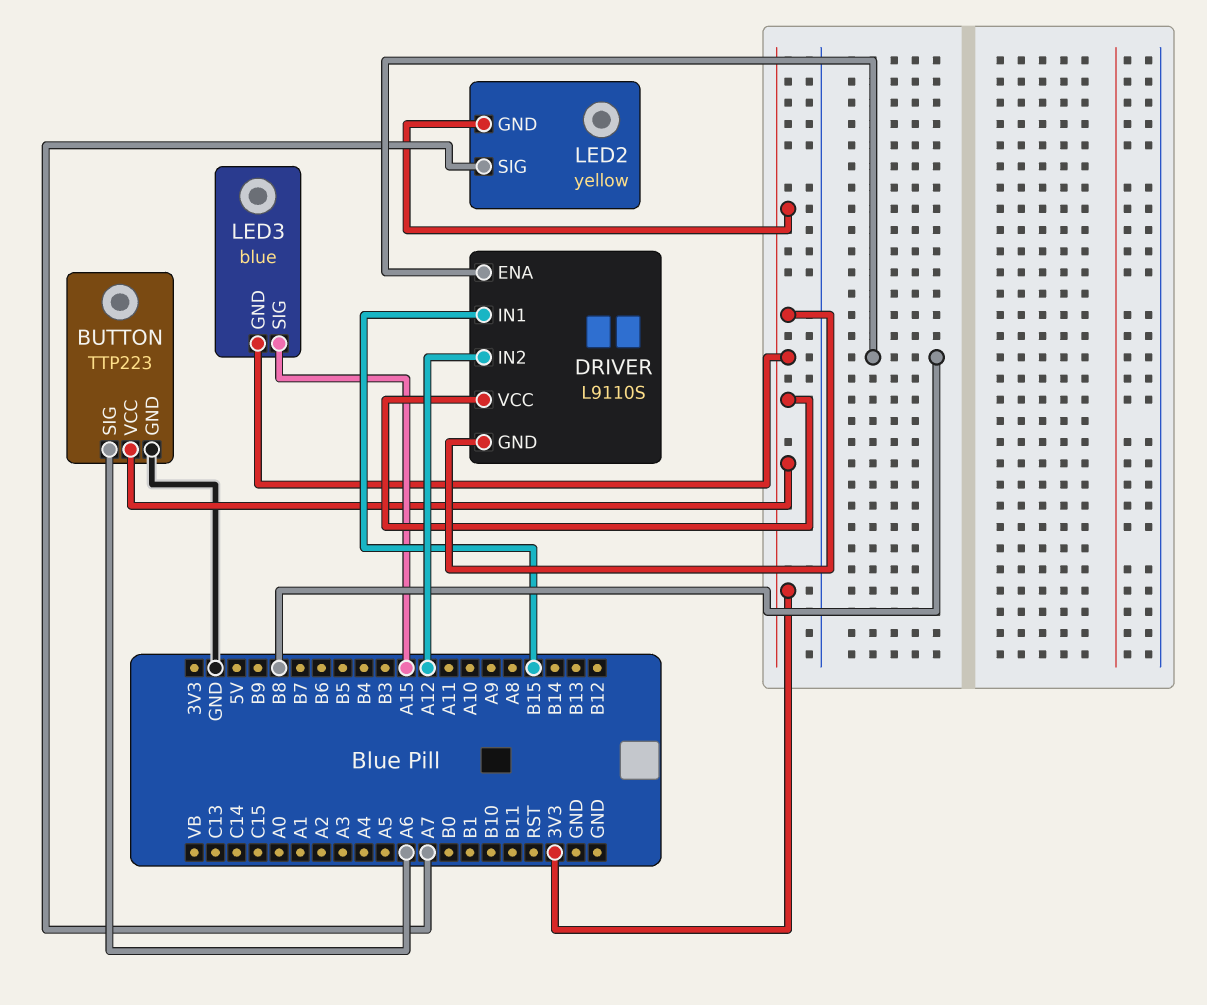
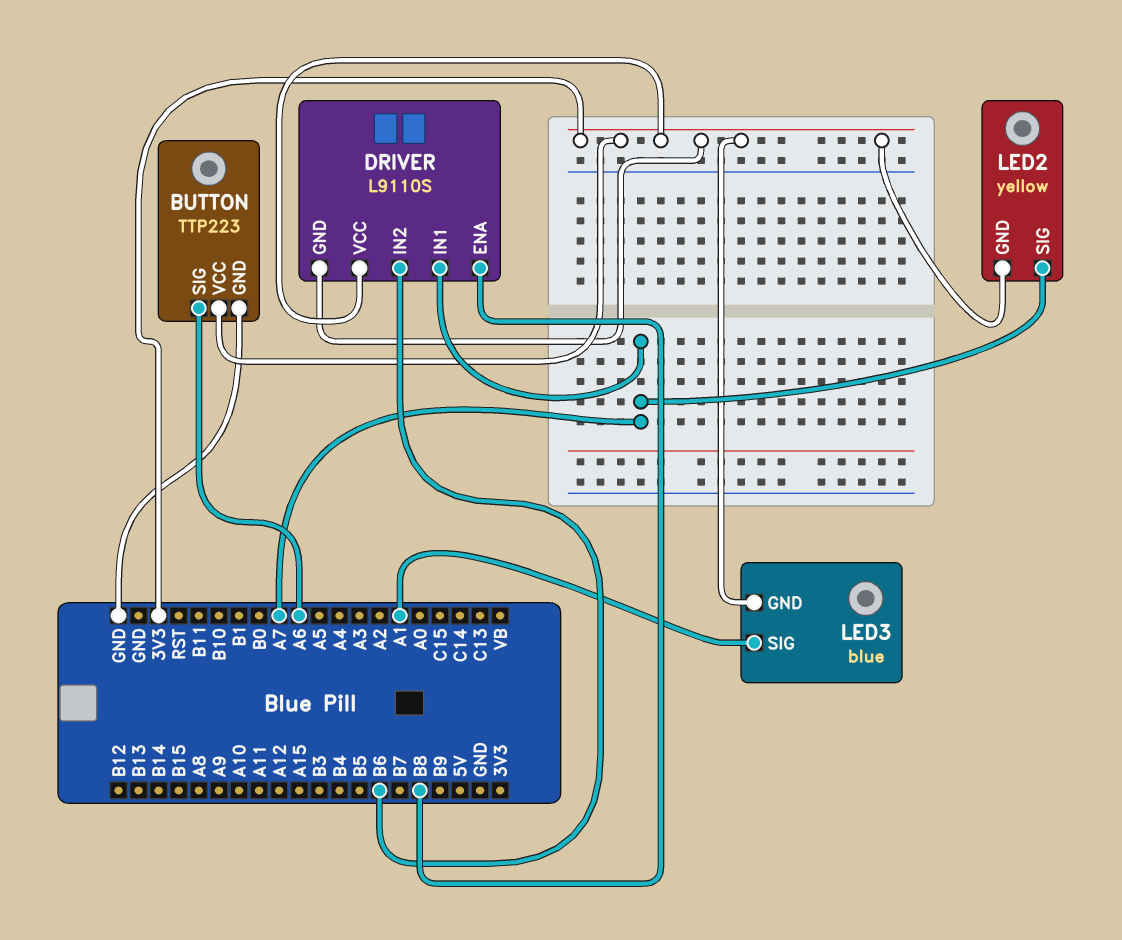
DRIVER pin IN1: B15 -> A7
DRIVER pin IN2: A12 -> B6
LED3 pin SIG: A15 -> A1

